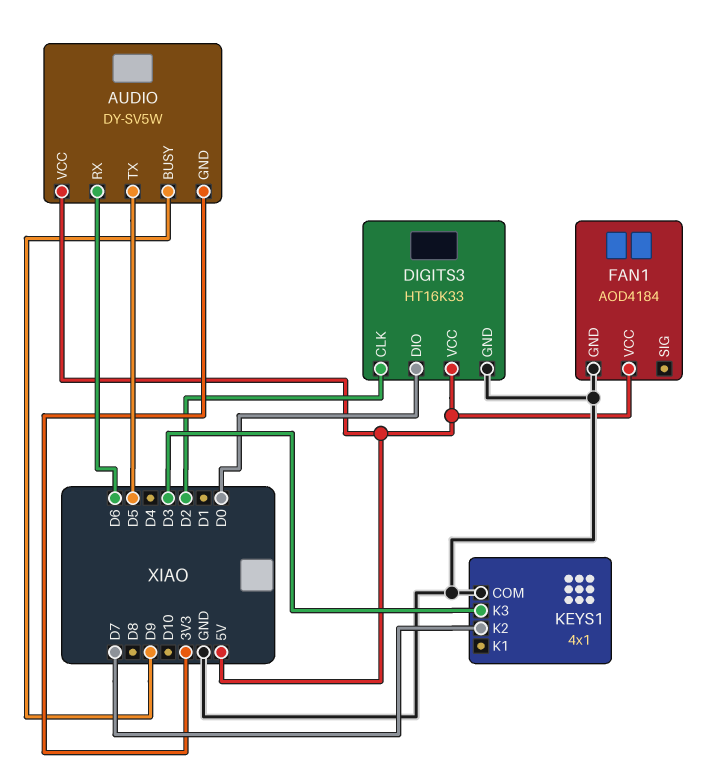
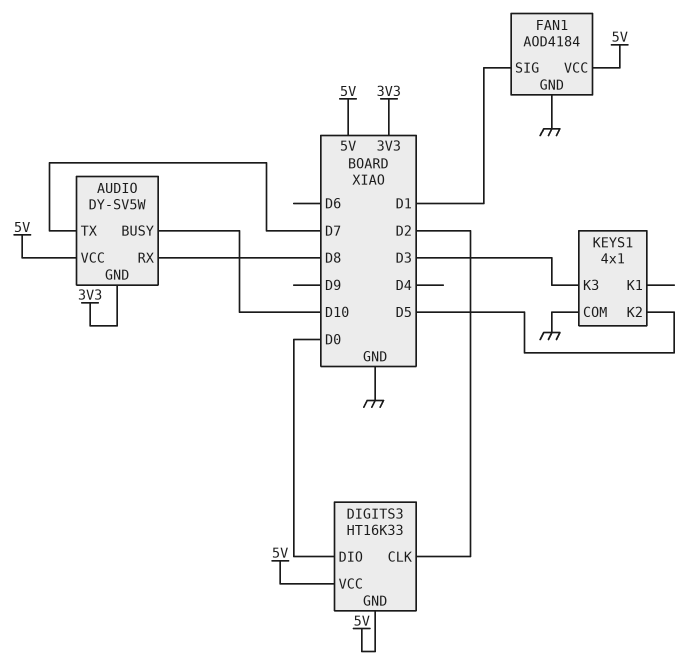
AUDIO pin BUSY: D9 -> D10
AUDIO pin RX: D6 -> D8
AUDIO pin TX: D5 -> D7
DIGITS3 pin GND: GND -> 5V
FAN1 pin SIG: none -> D1
KEYS1 pin K2: D7 -> D5

